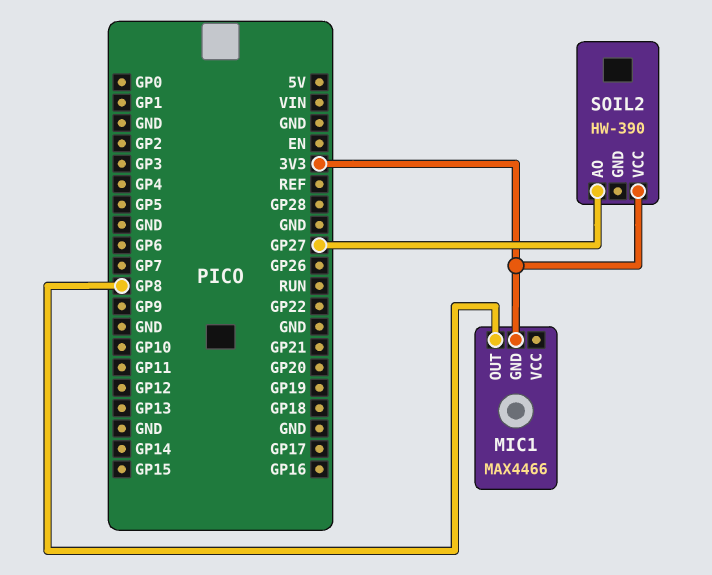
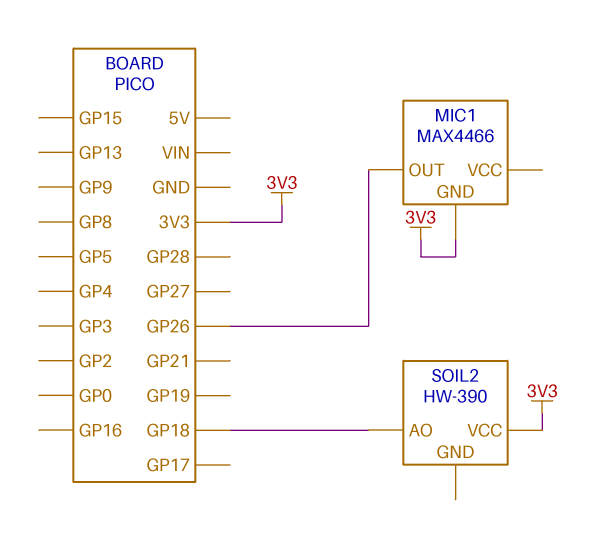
MIC1 pin OUT: GP8 -> GP26
SOIL2 pin AO: GP27 -> GP18

